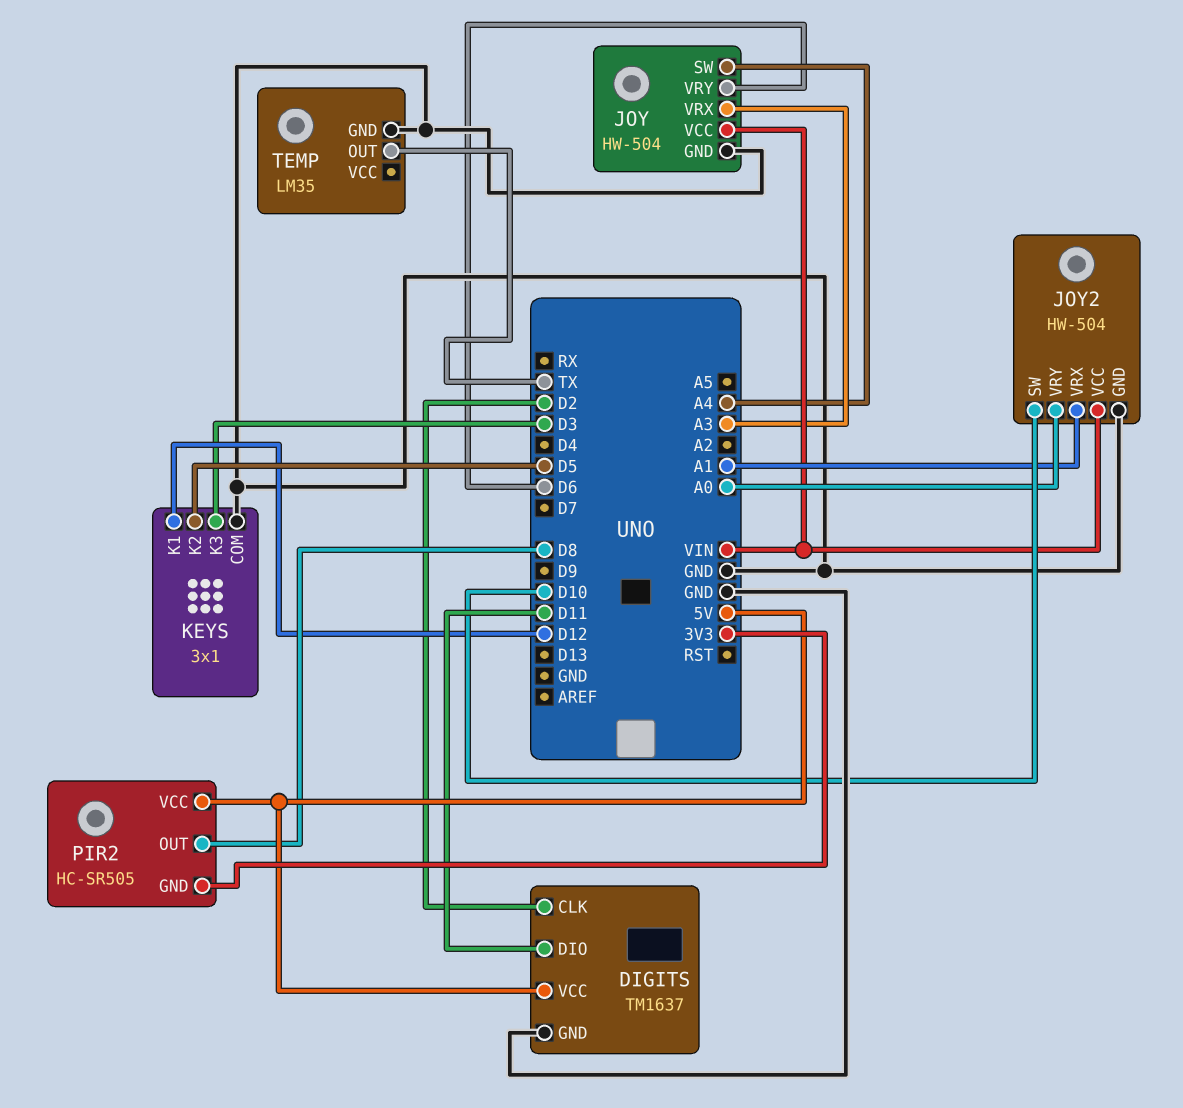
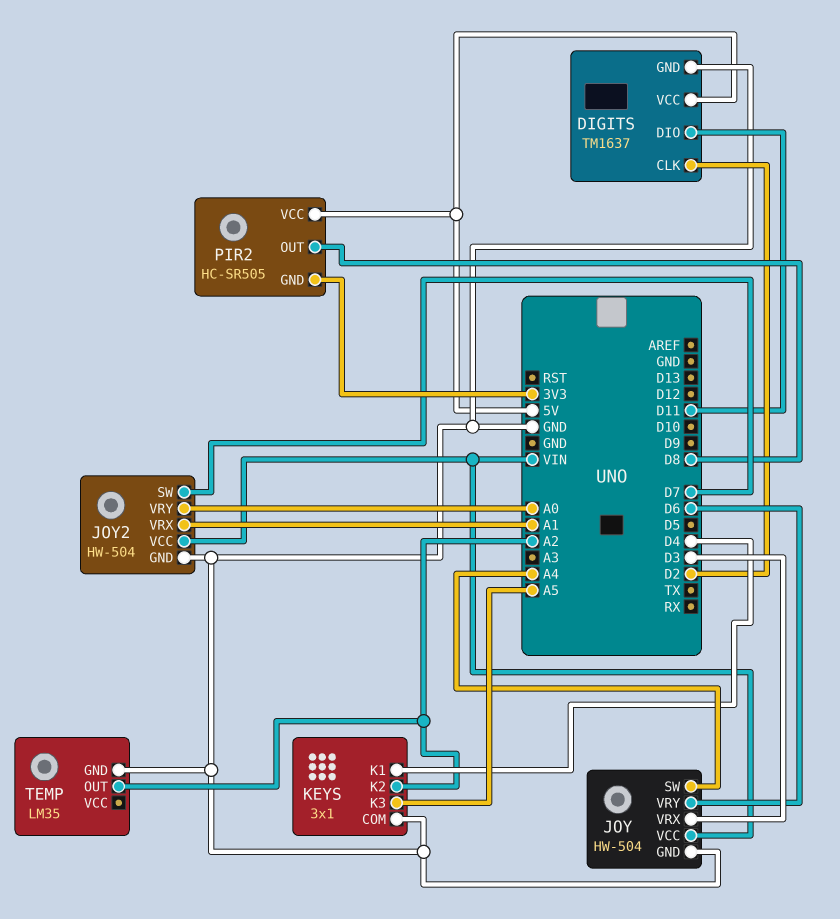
JOY pin VRX: A3 -> D3
JOY2 pin SW: D10 -> D7
KEYS pin K1: D12 -> D4
KEYS pin K2: D5 -> A2
KEYS pin K3: D3 -> A5
TEMP pin OUT: TX -> A2

